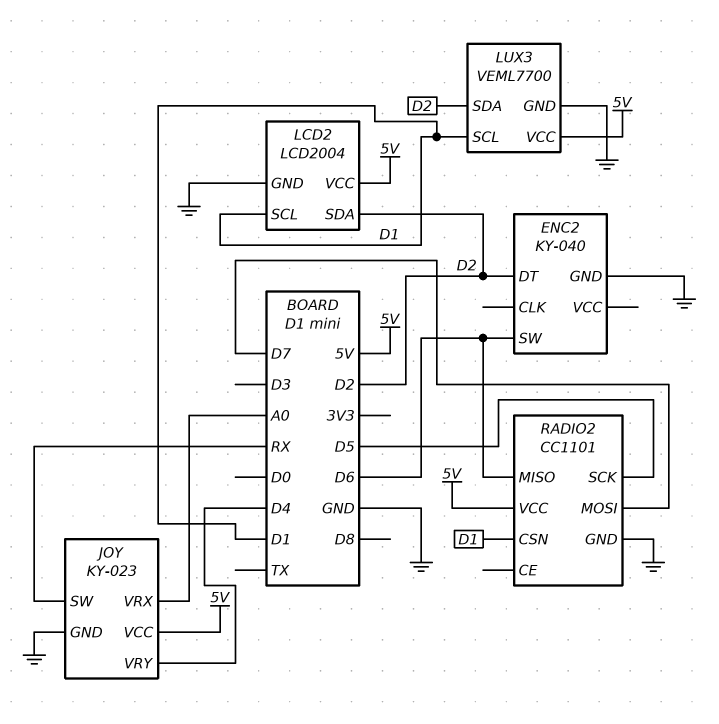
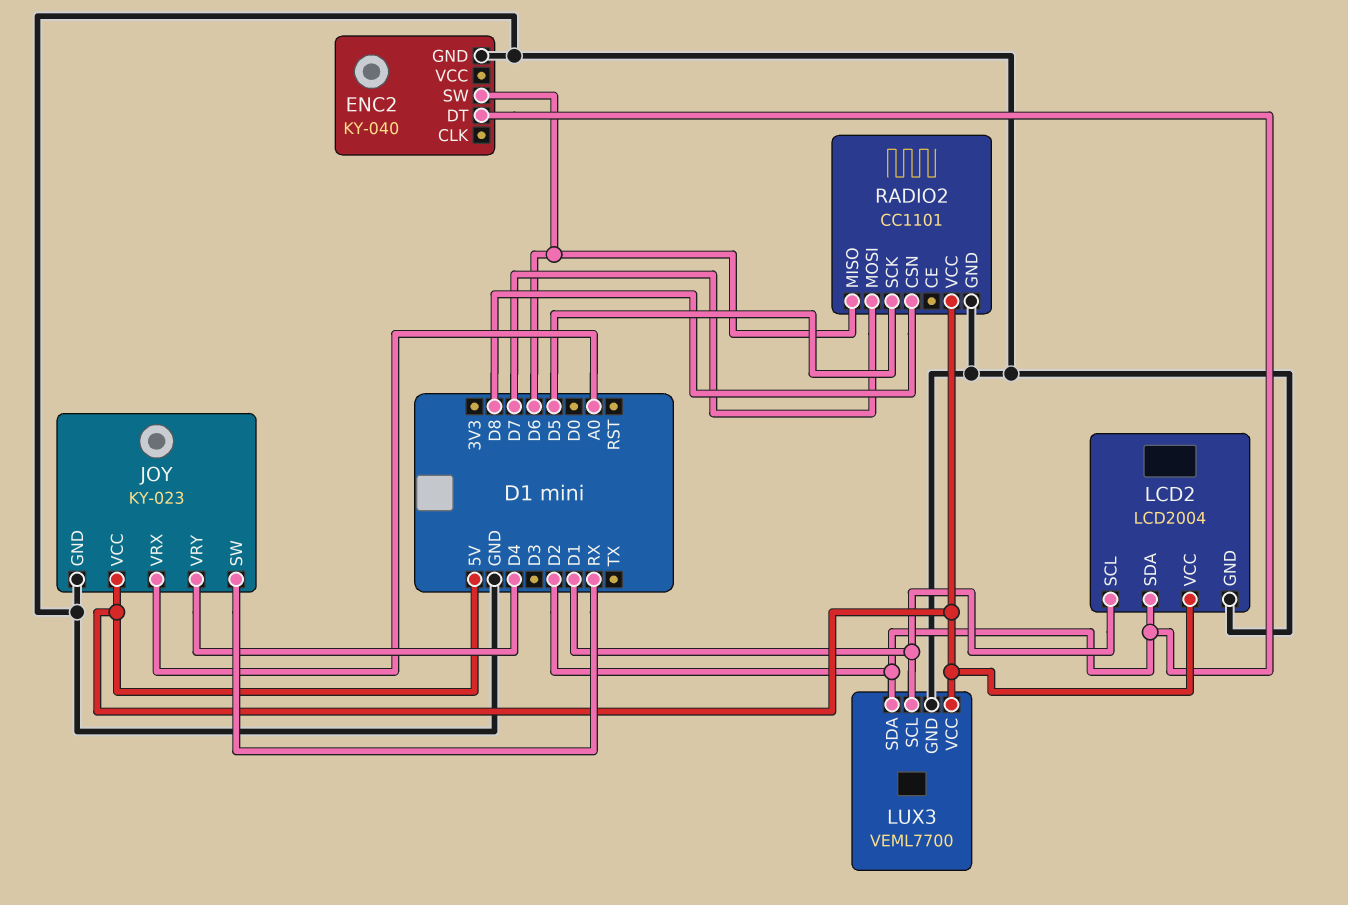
RADIO2 pin CSN: D1 -> D8

